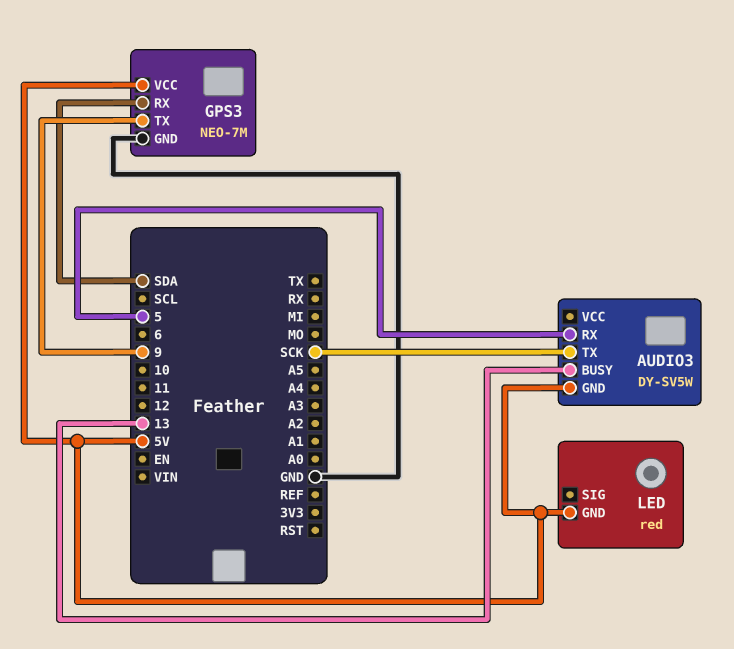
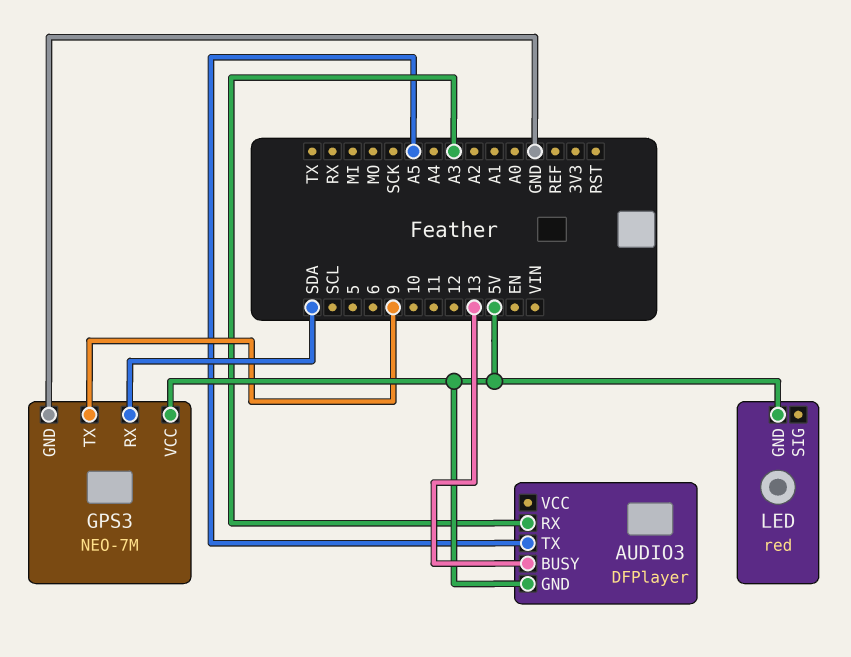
AUDIO3: DY-SV5W -> DFPlayer
AUDIO3 pin RX: 5 -> A3
AUDIO3 pin TX: SCK -> A5

